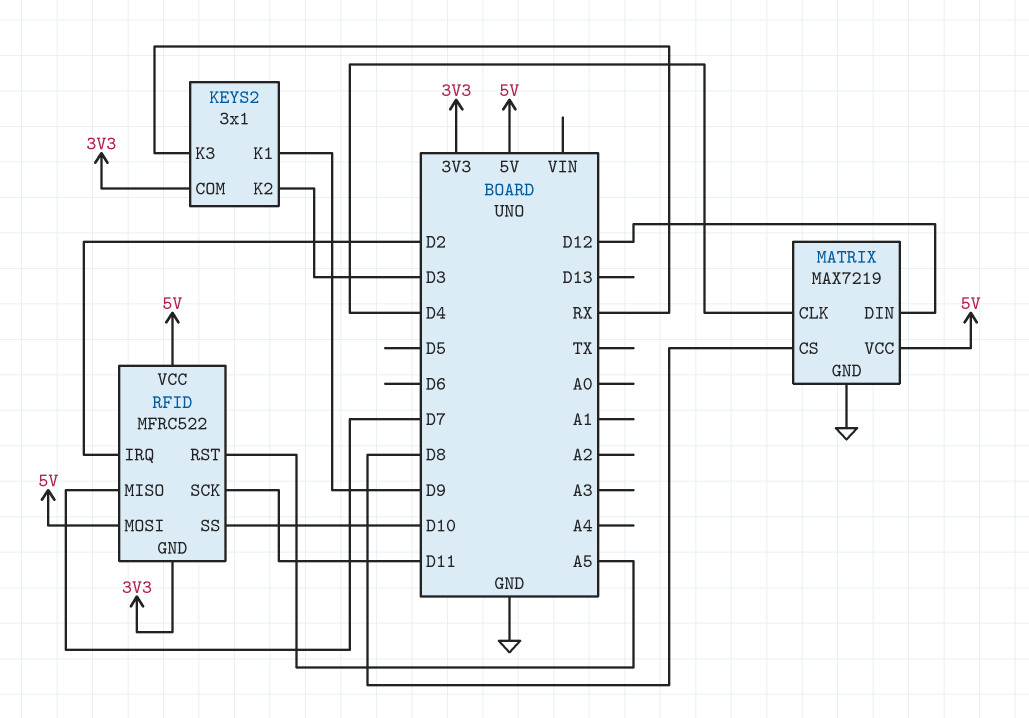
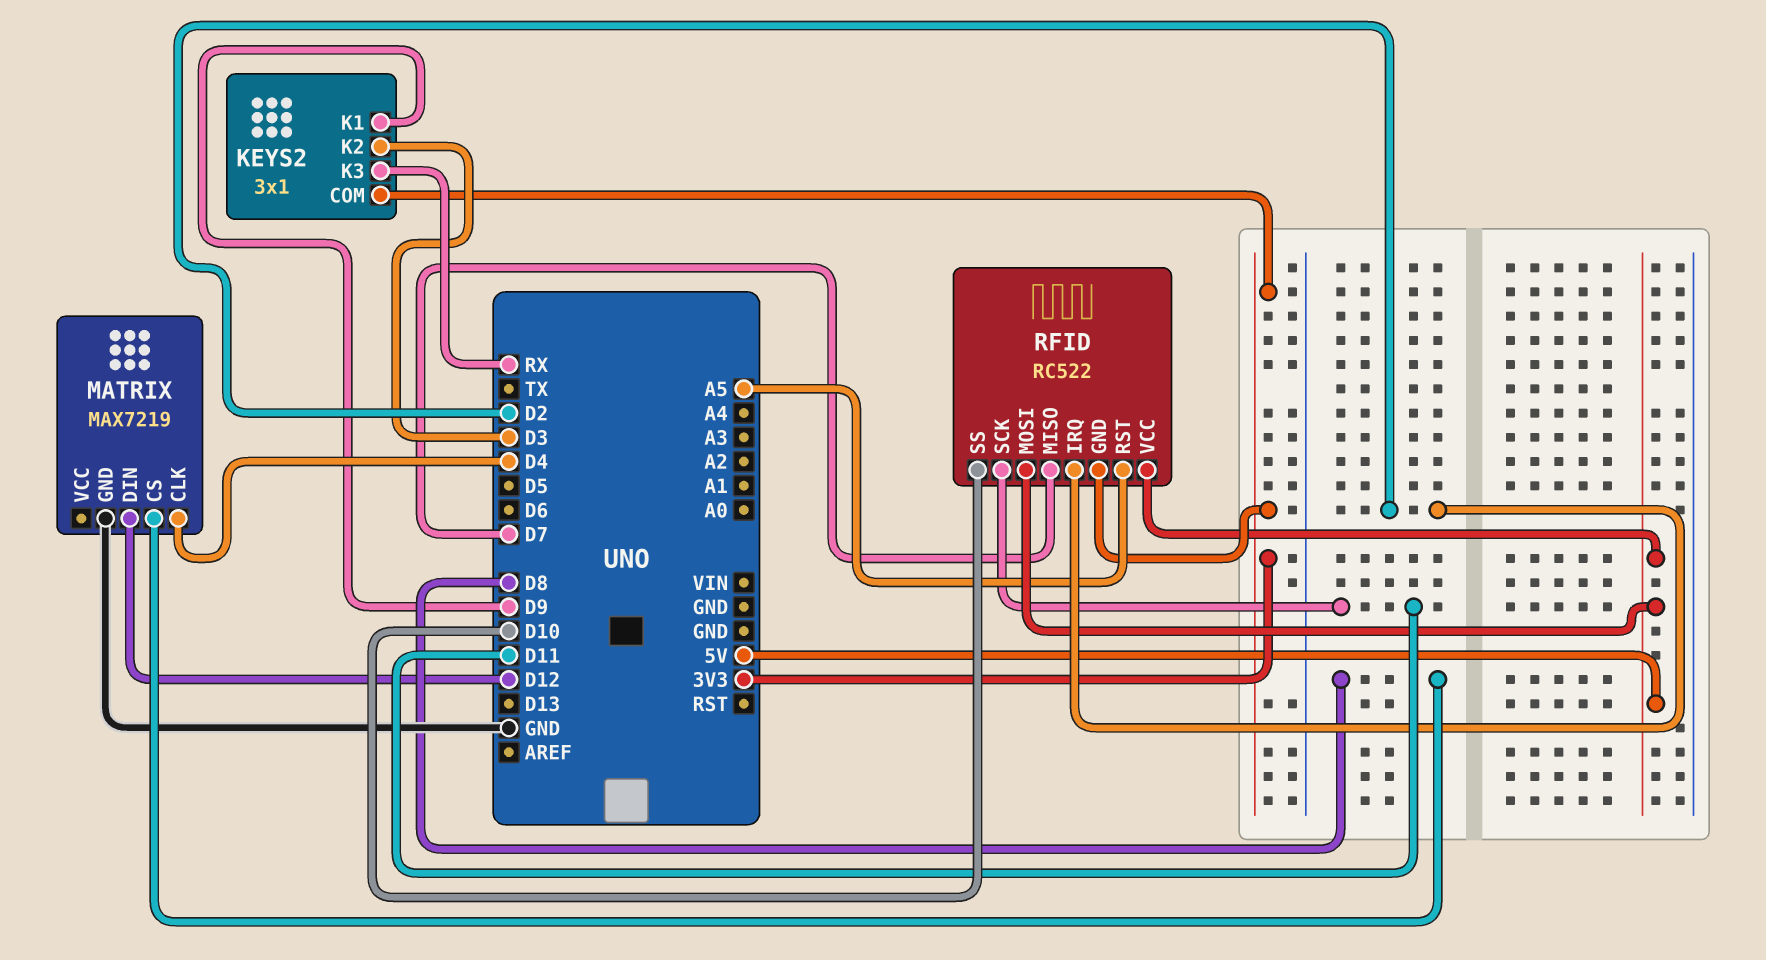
MATRIX pin VCC: 5V -> none
RFID: MFRC522 -> RC522

